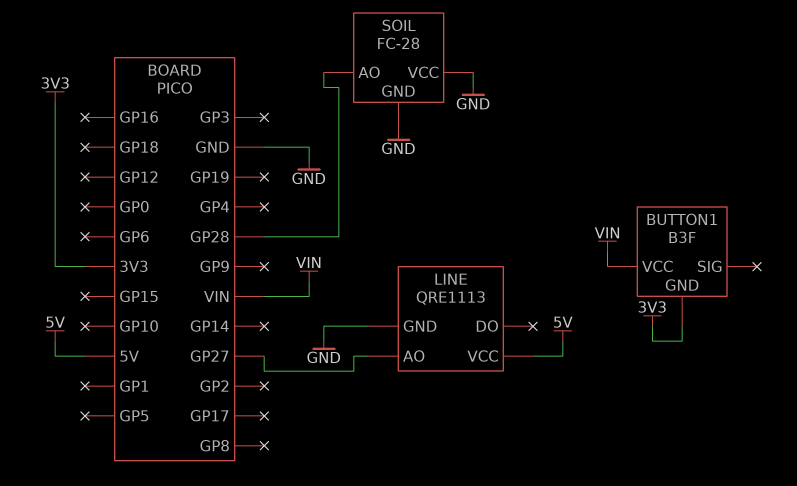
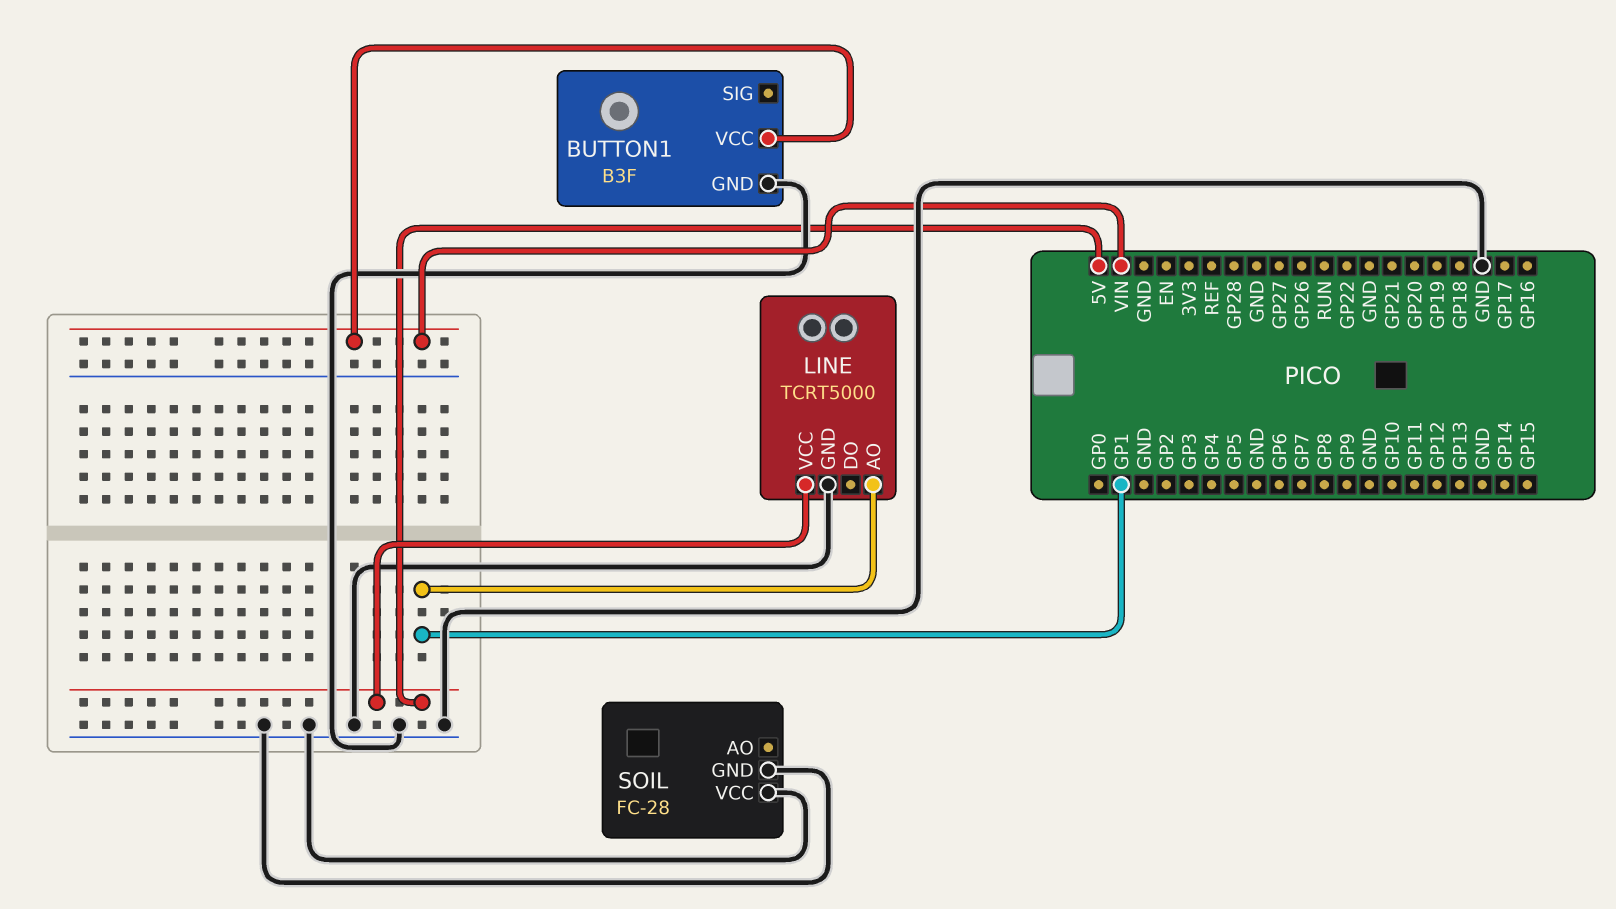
BUTTON1 pin GND: 3V3 -> GND
LINE: QRE1113 -> TCRT5000
LINE pin AO: GP27 -> GP1
SOIL pin AO: GP28 -> none

